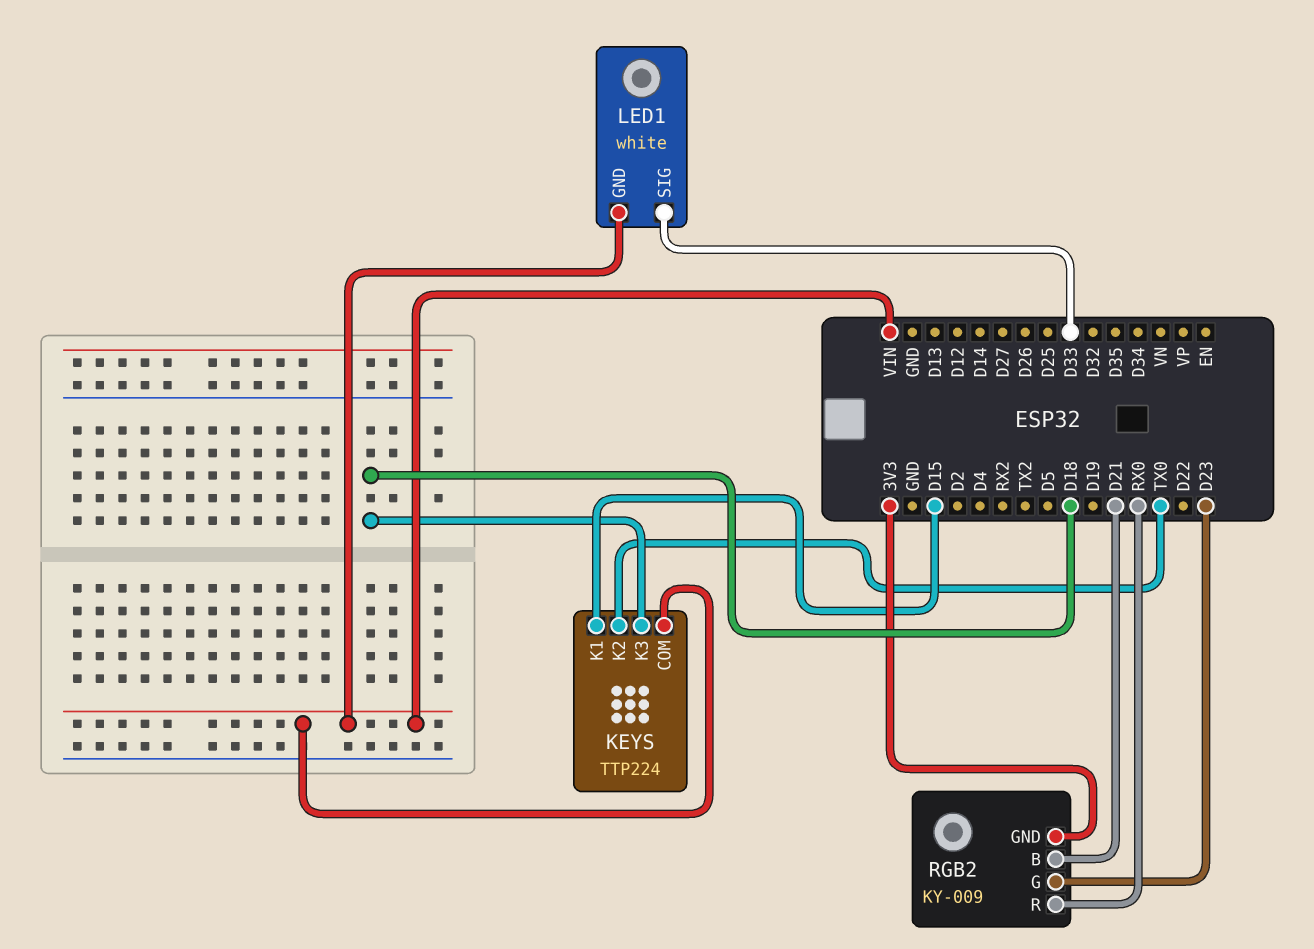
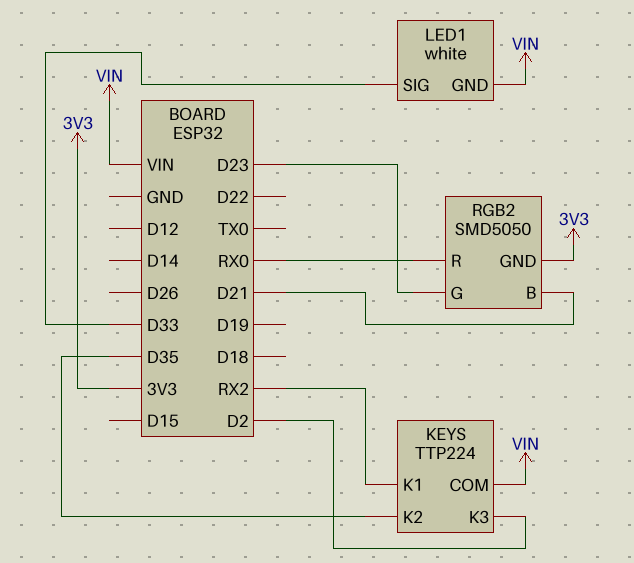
KEYS pin K1: D15 -> RX2
KEYS pin K2: TX0 -> D35
KEYS pin K3: D18 -> D2
RGB2: KY-009 -> SMD5050

